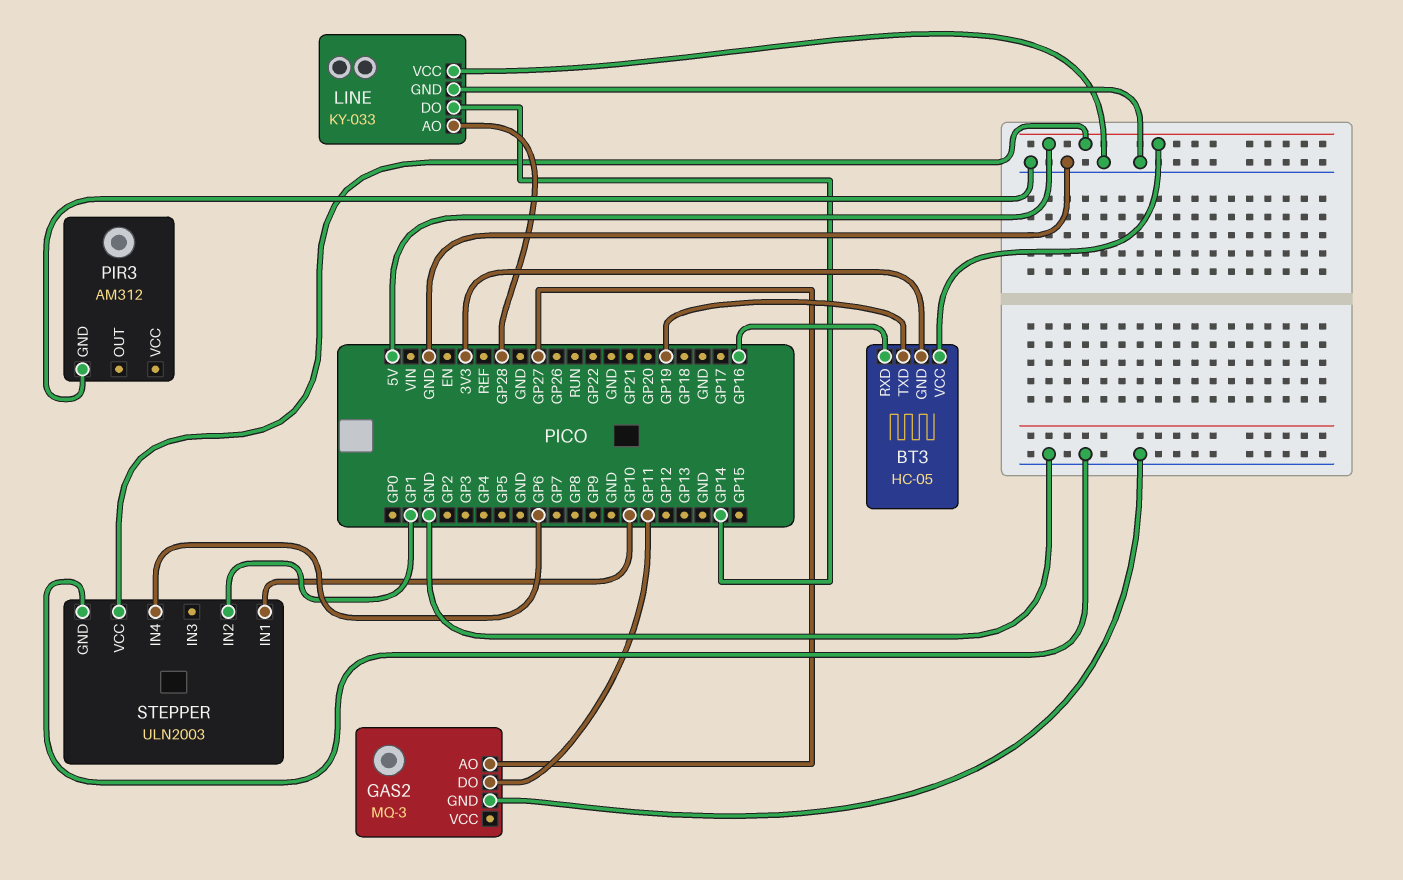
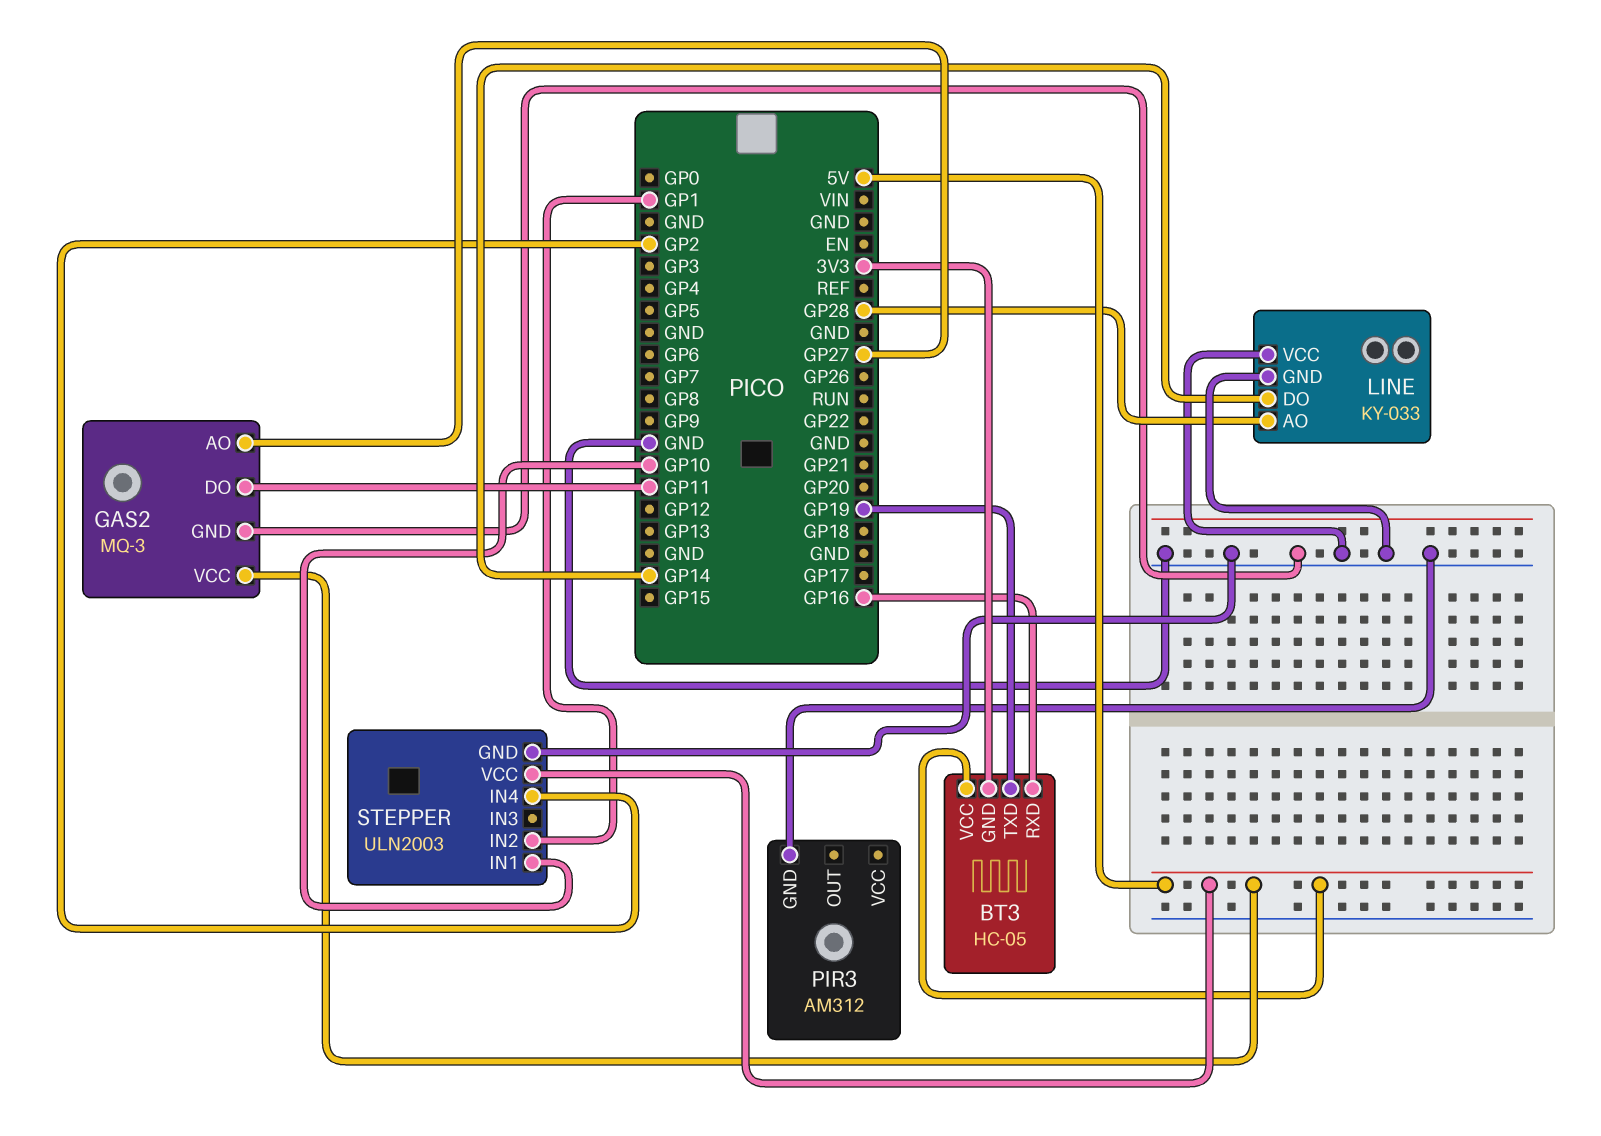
GAS2 pin VCC: none -> 5V
STEPPER pin IN4: GP6 -> GP2

